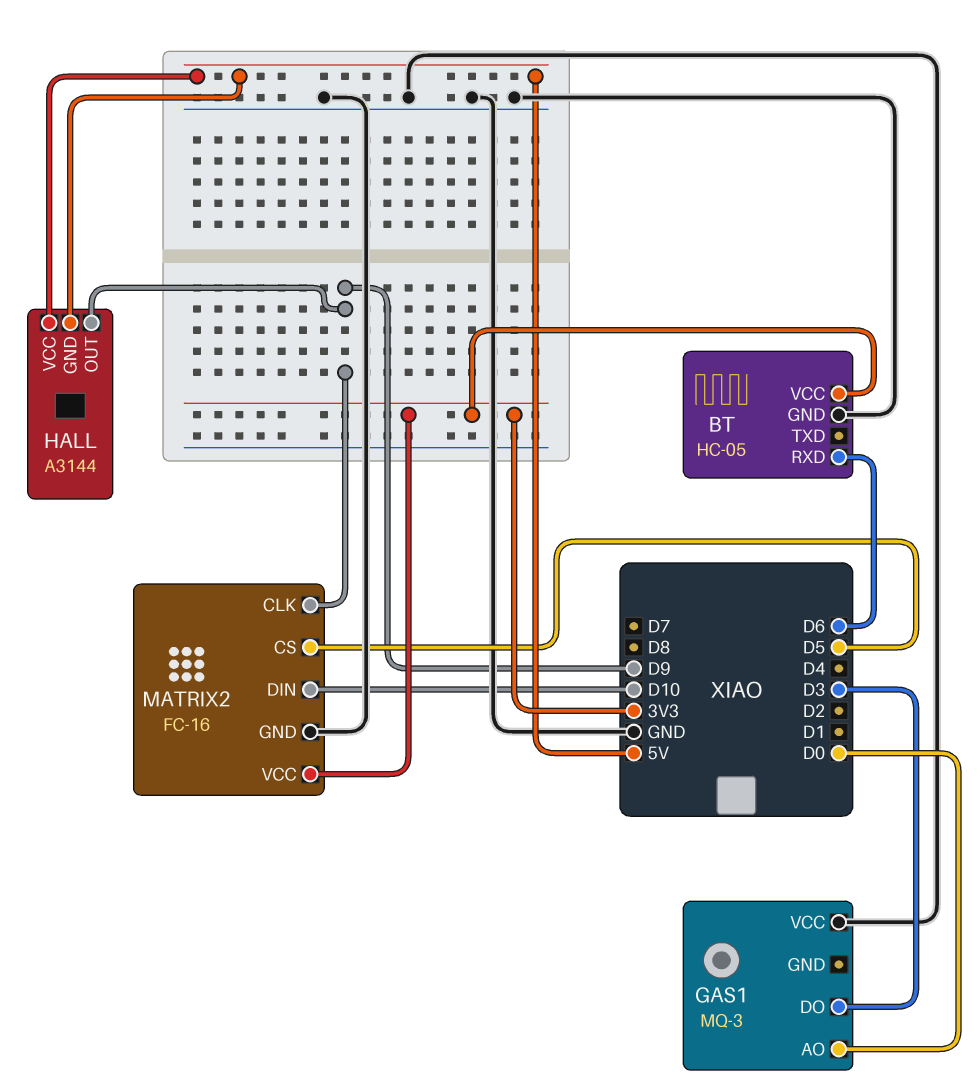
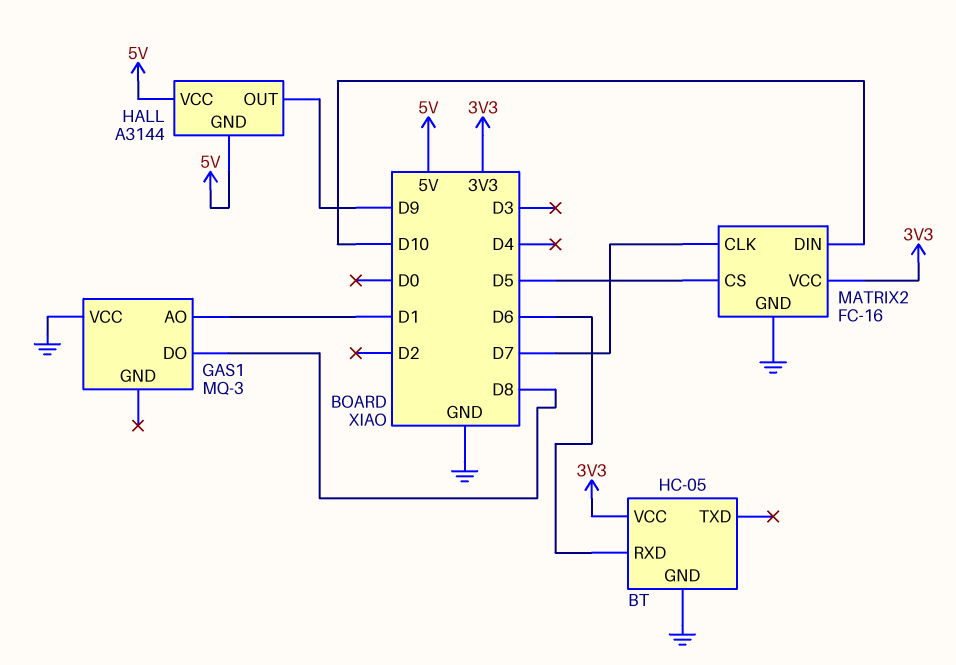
GAS1 pin AO: D0 -> D1
GAS1 pin DO: D3 -> D8
MATRIX2 pin CLK: D9 -> D7

